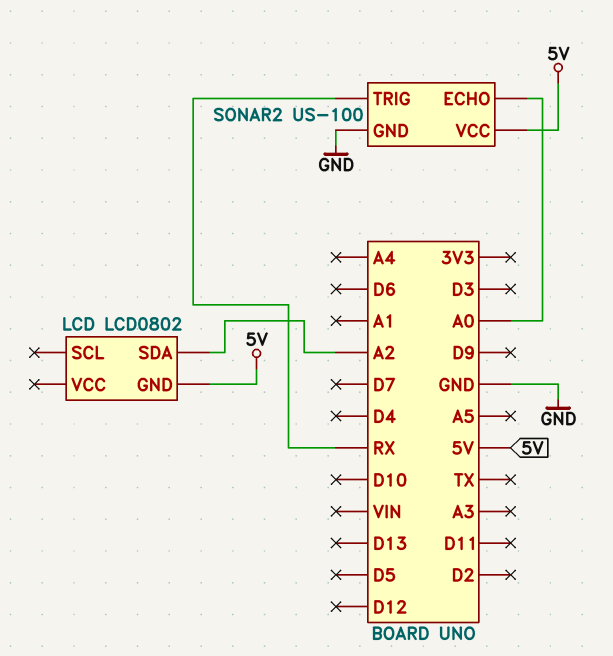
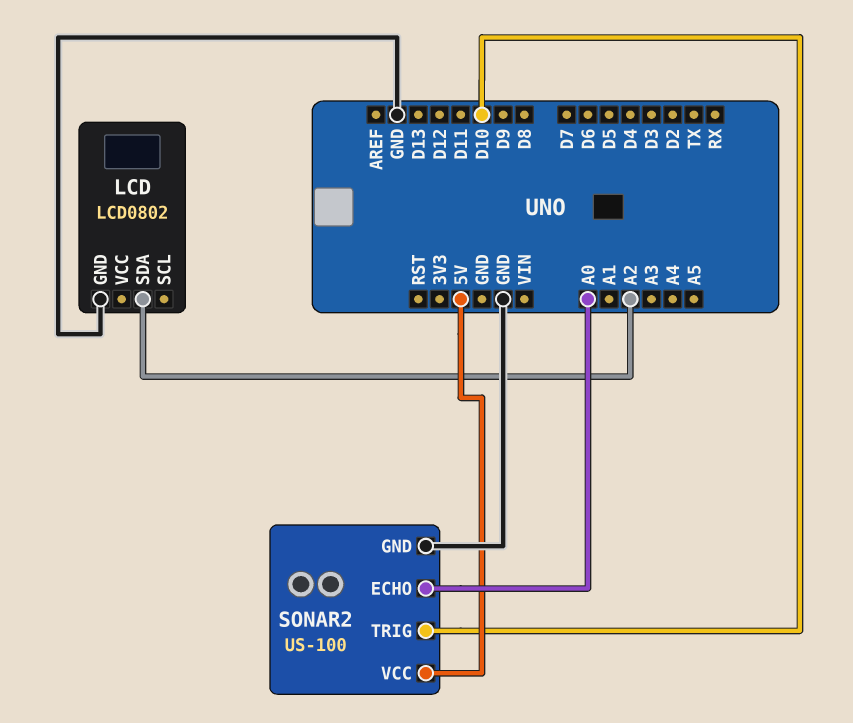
LCD pin GND: 5V -> GND
SONAR2 pin TRIG: RX -> D10

